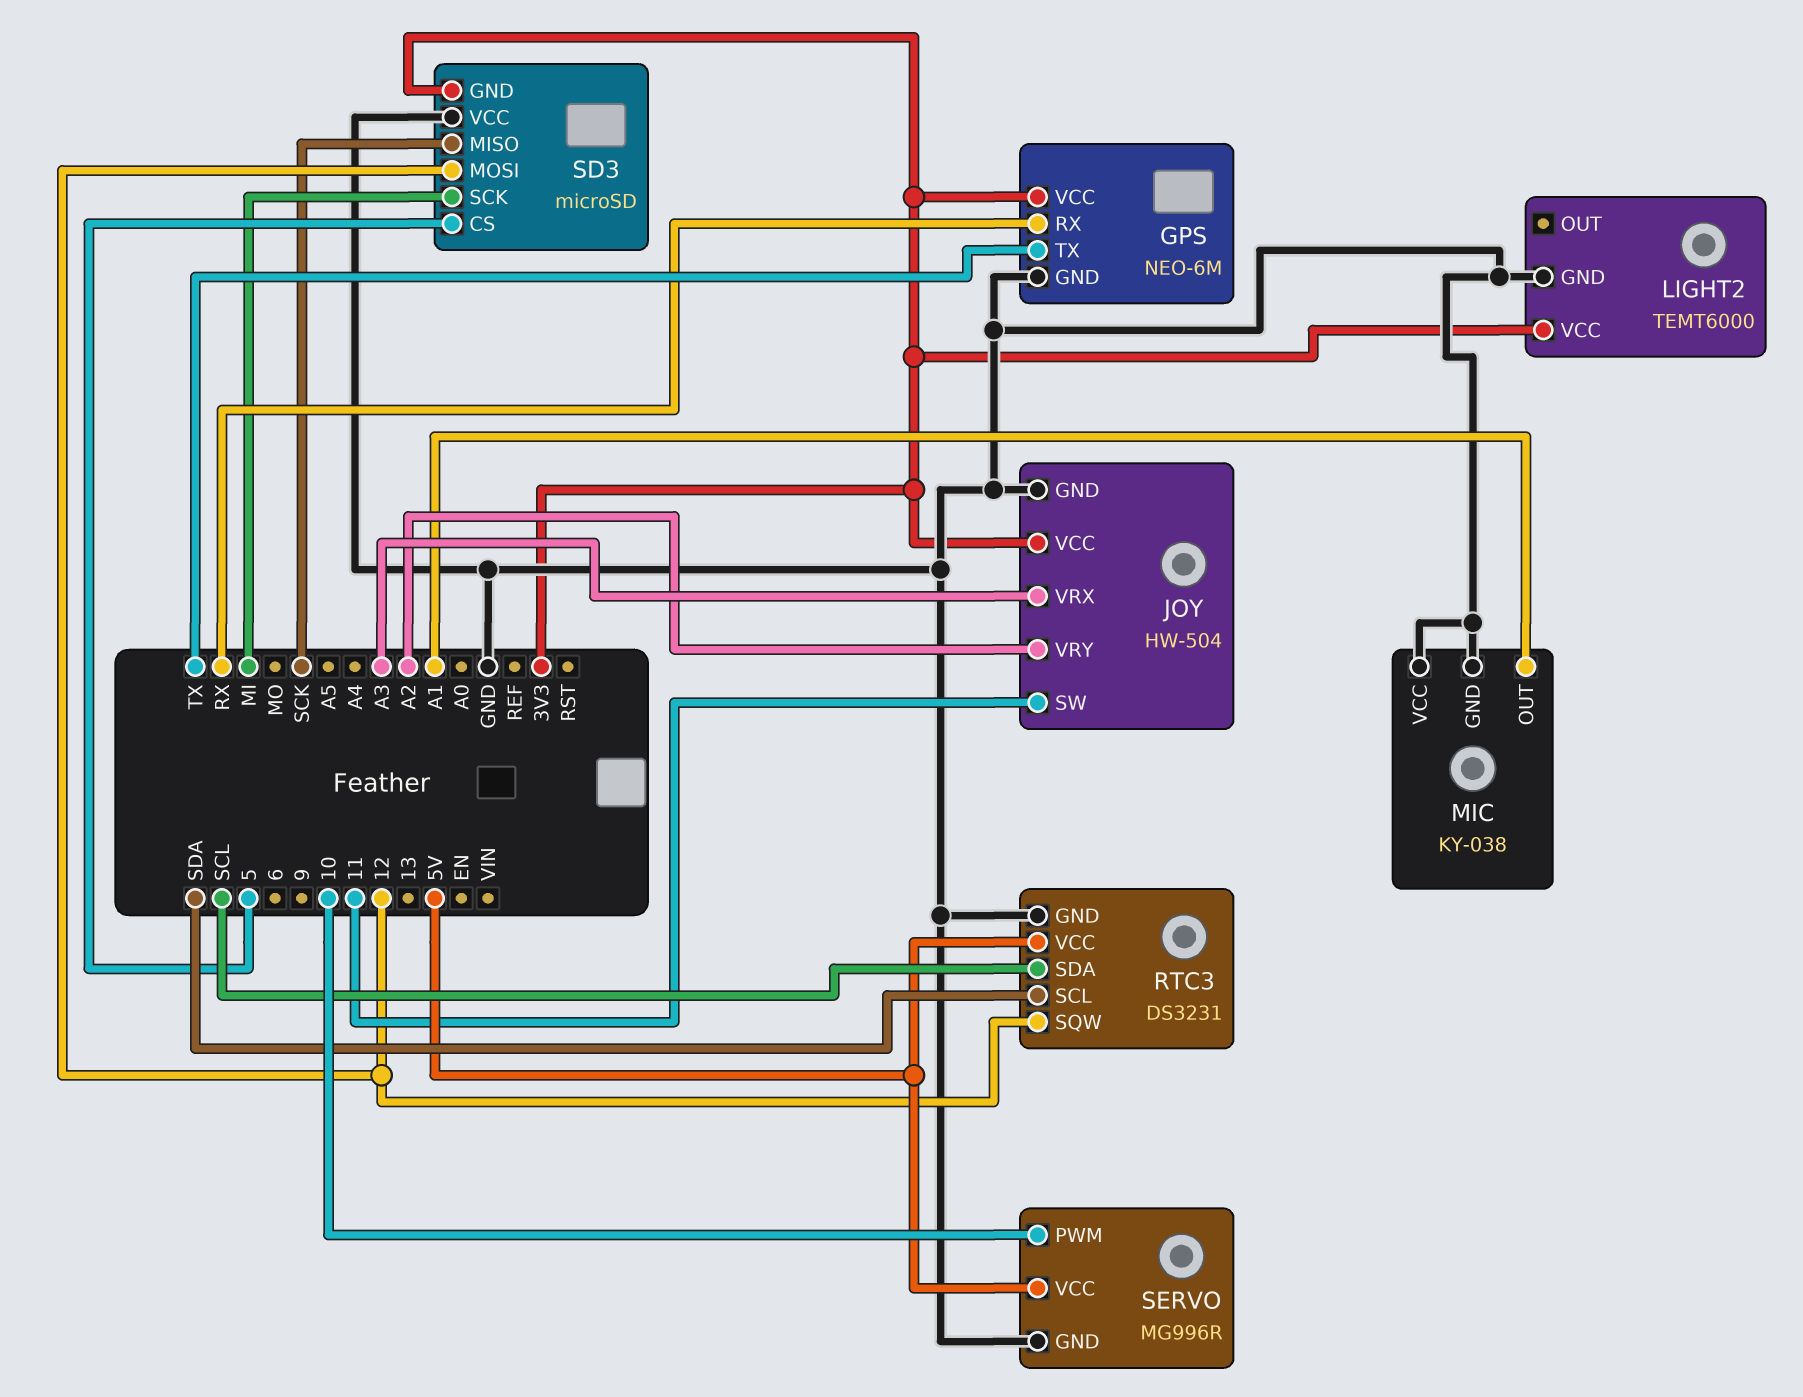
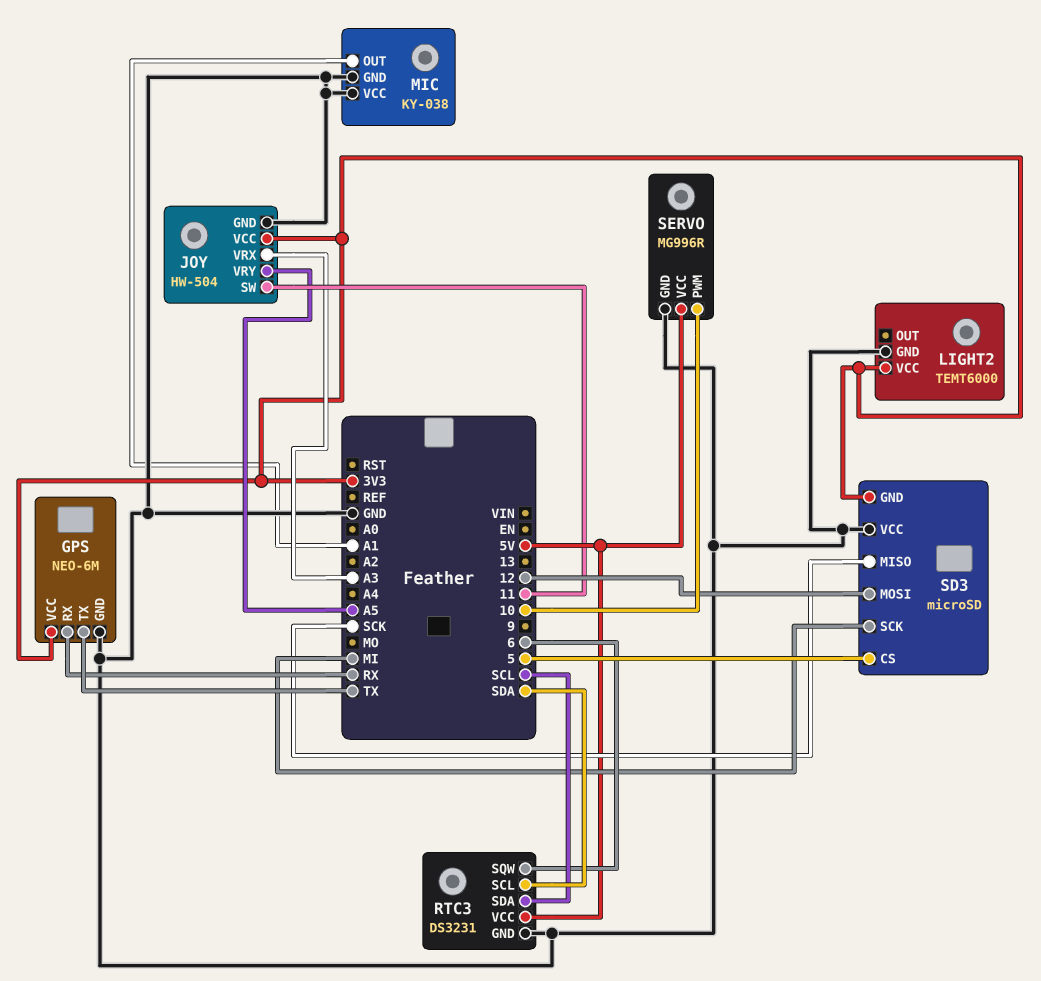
JOY pin VRY: A2 -> A5
RTC3 pin SQW: 12 -> 6

